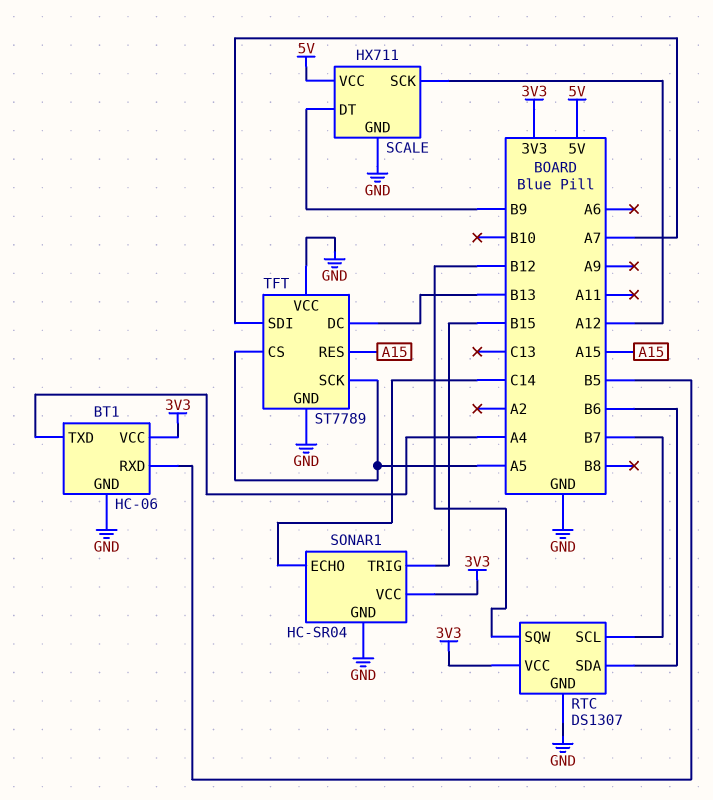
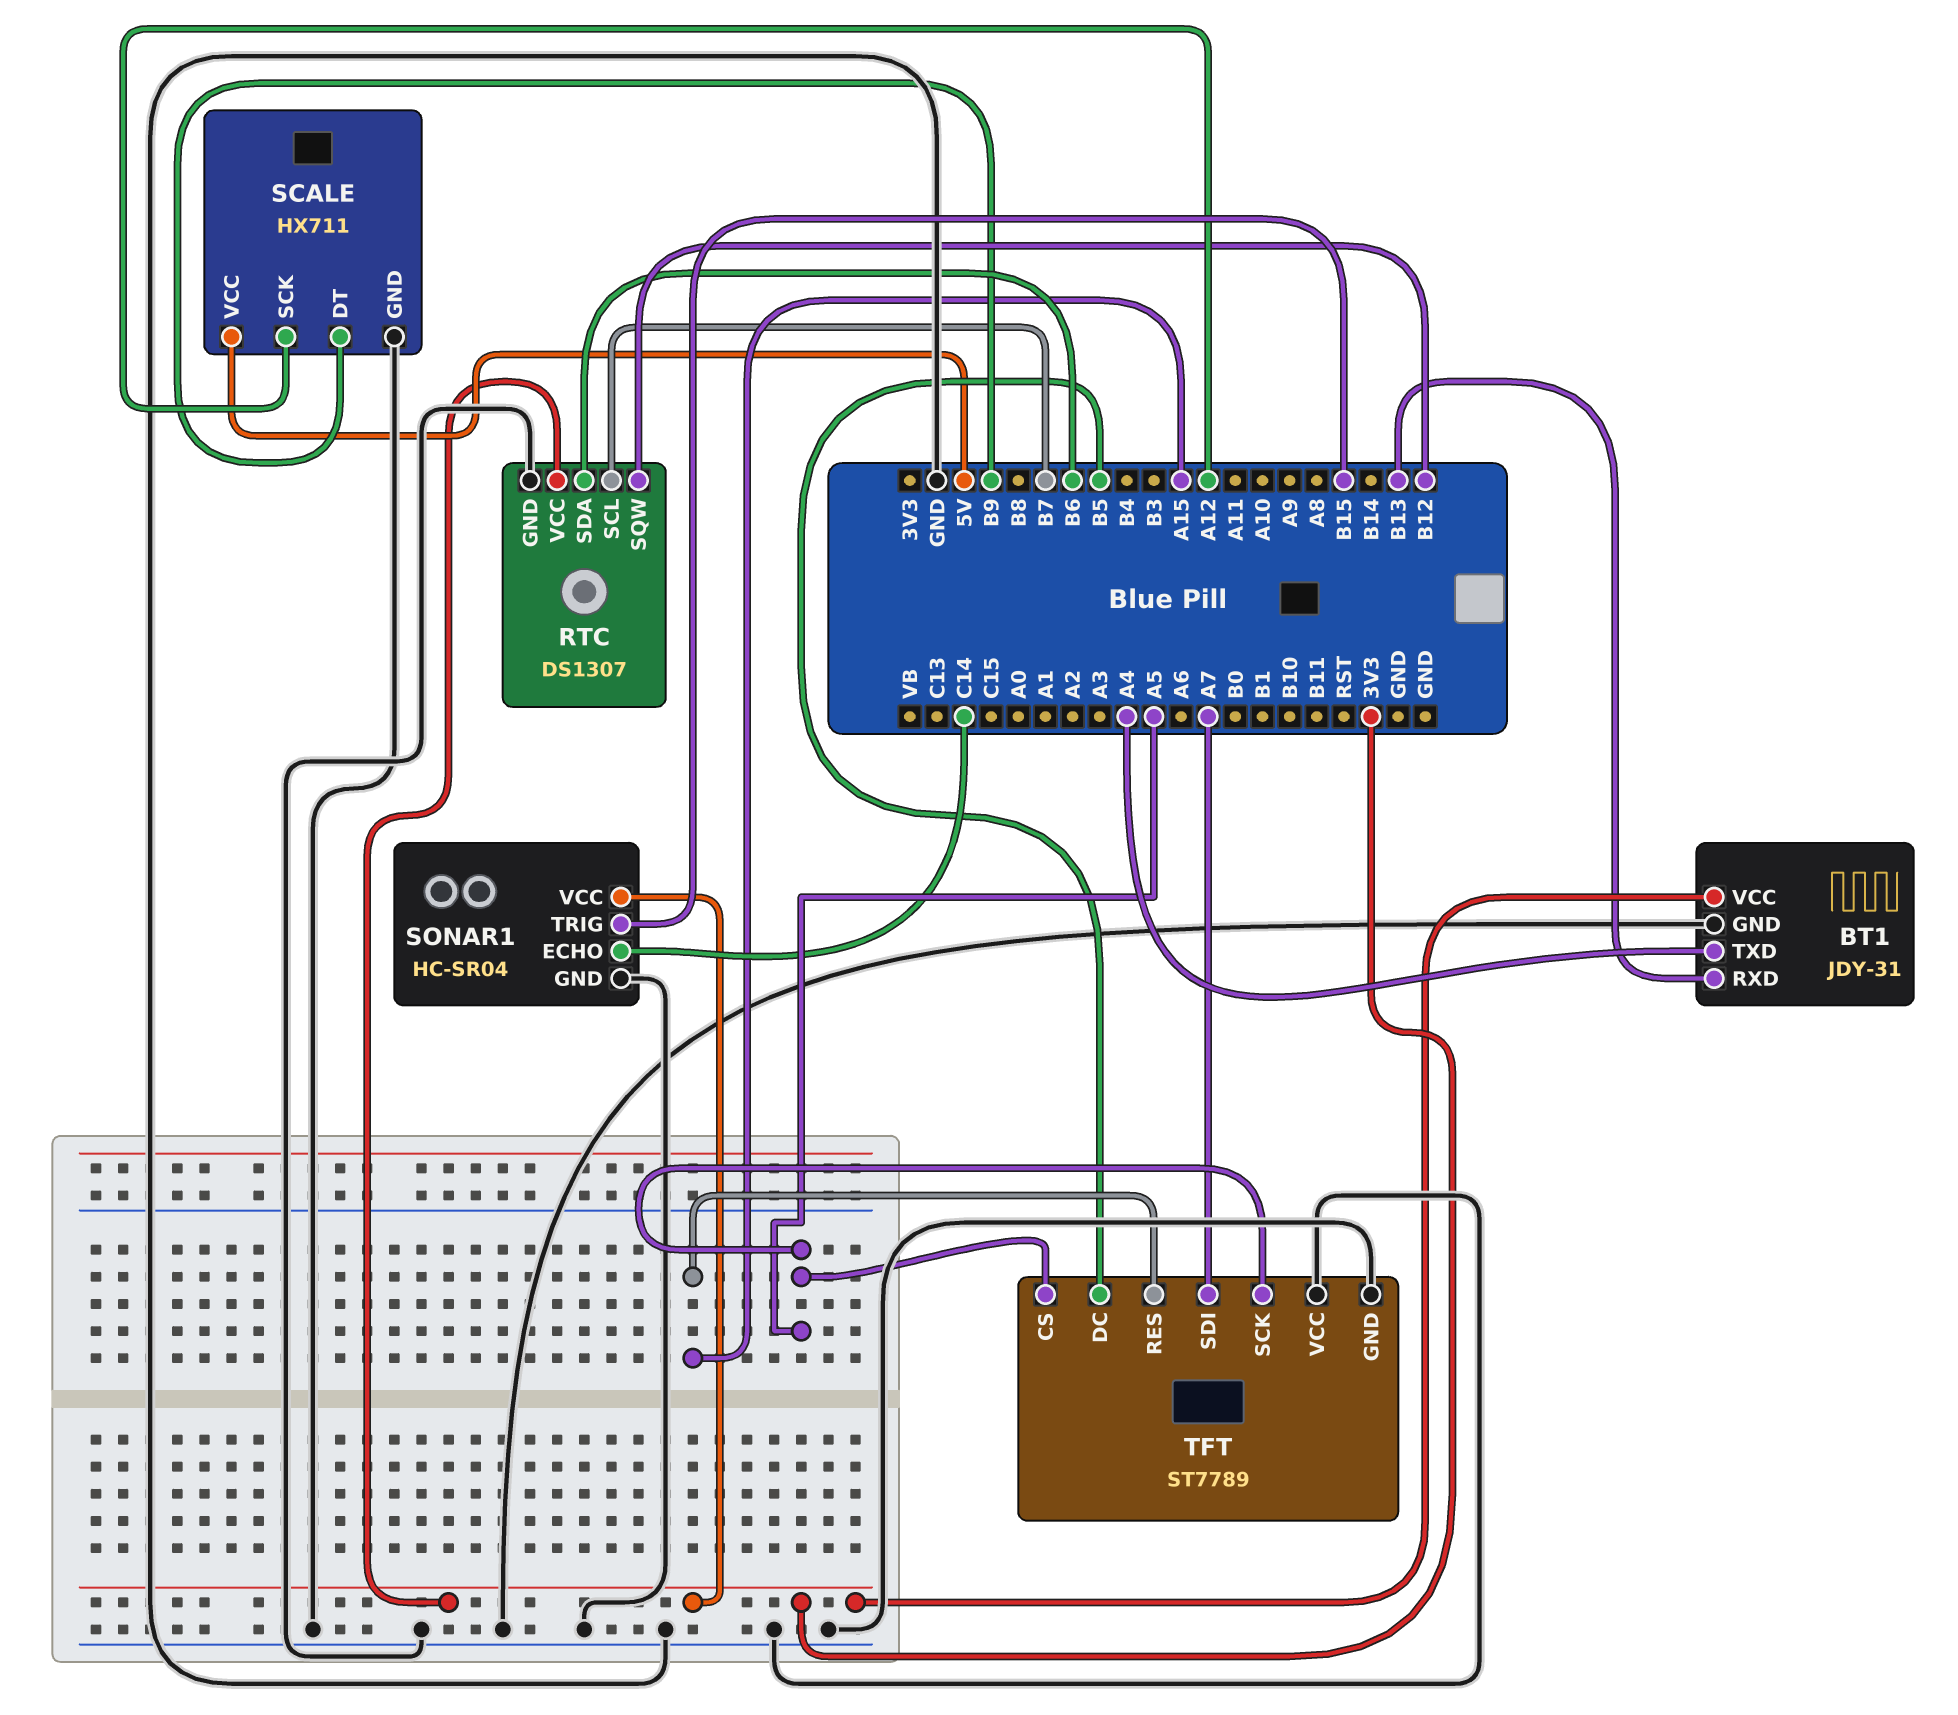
BT1: HC-06 -> JDY-31
BT1 pin RXD: B5 -> B13
TFT pin DC: B13 -> B5

